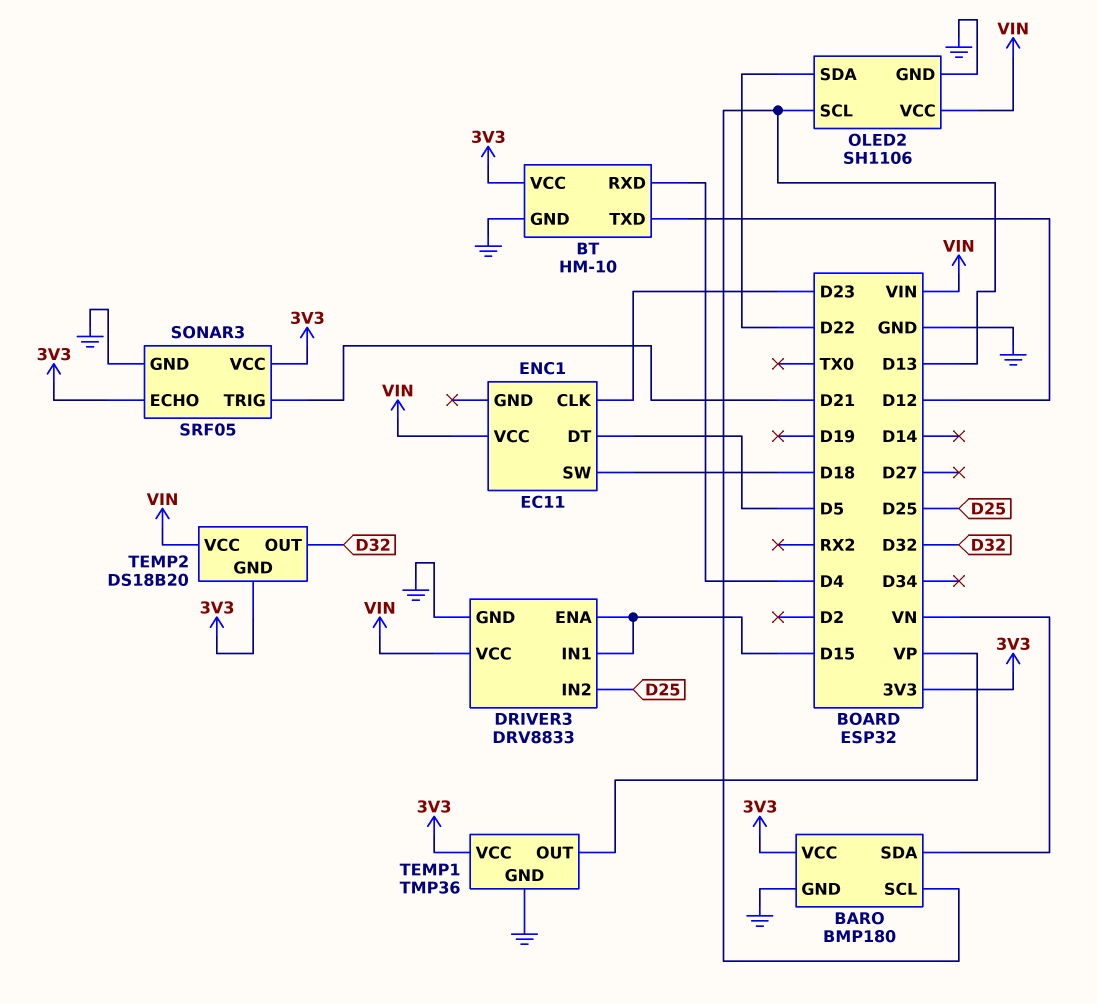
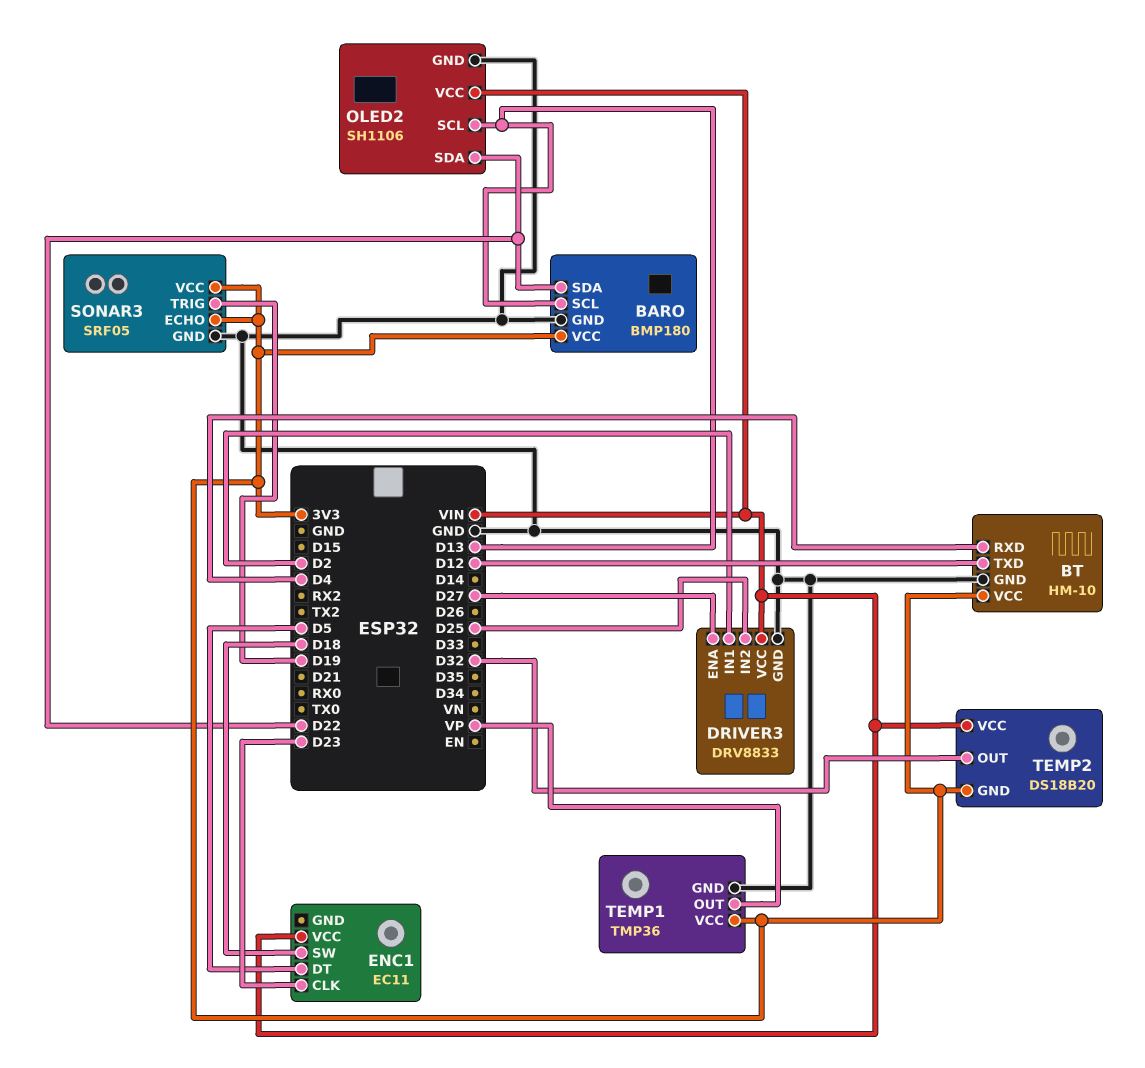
BARO pin SDA: VN -> D22
DRIVER3 pin ENA: D15 -> D27
DRIVER3 pin IN1: D15 -> D2
SONAR3 pin TRIG: D21 -> D19

